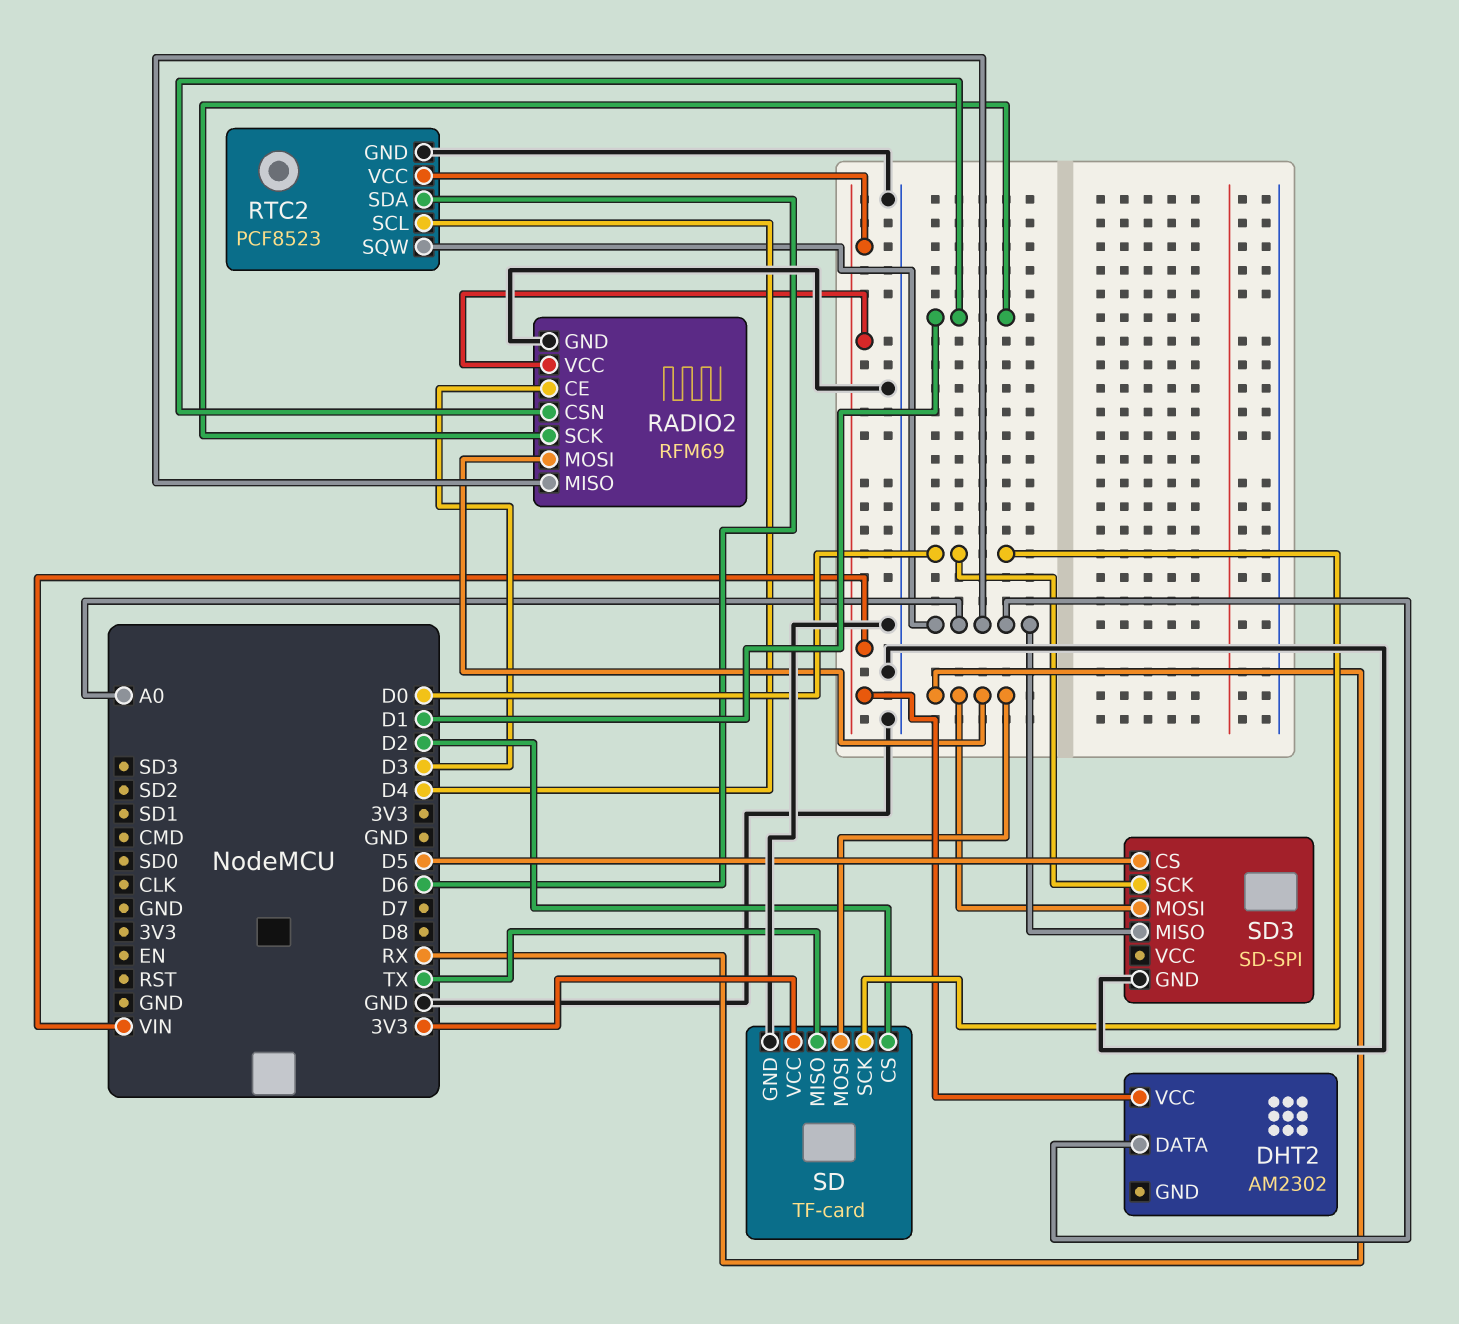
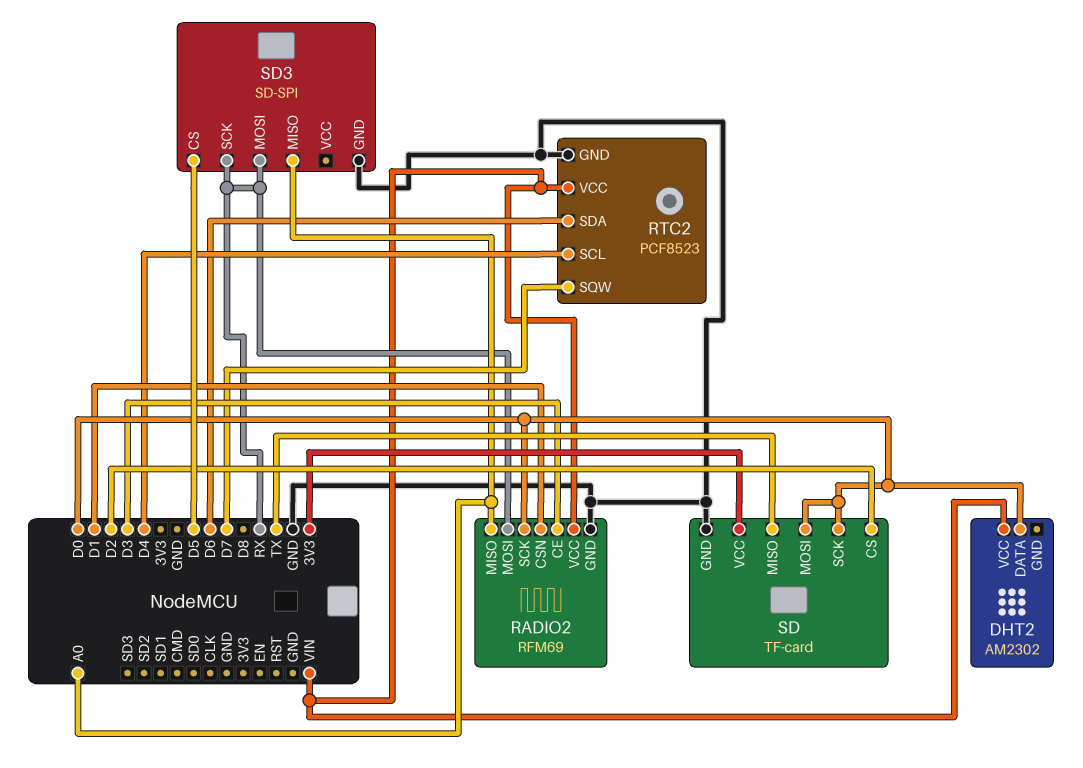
DHT2 pin DATA: A0 -> D0
RADIO2 pin SCK: D1 -> D0
RTC2 pin SQW: A0 -> D7
SD pin MOSI: RX -> D0
SD3 pin SCK: D0 -> RX

